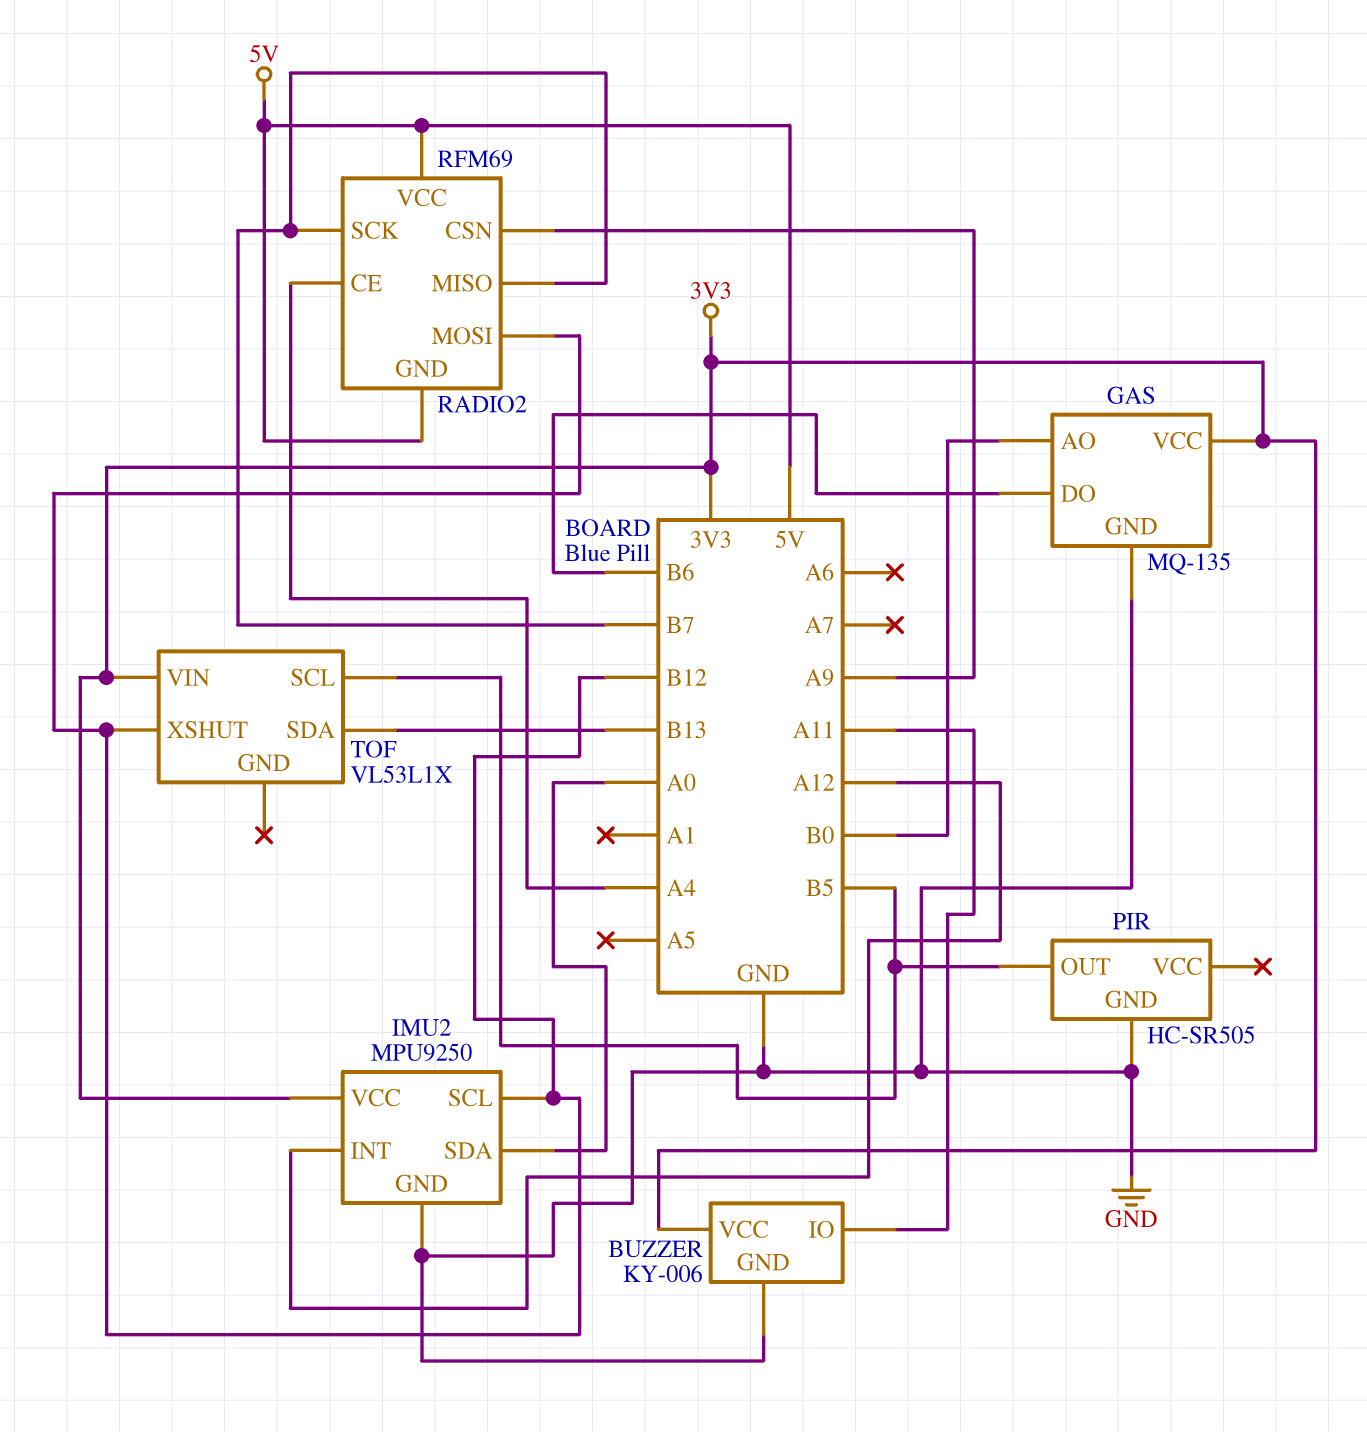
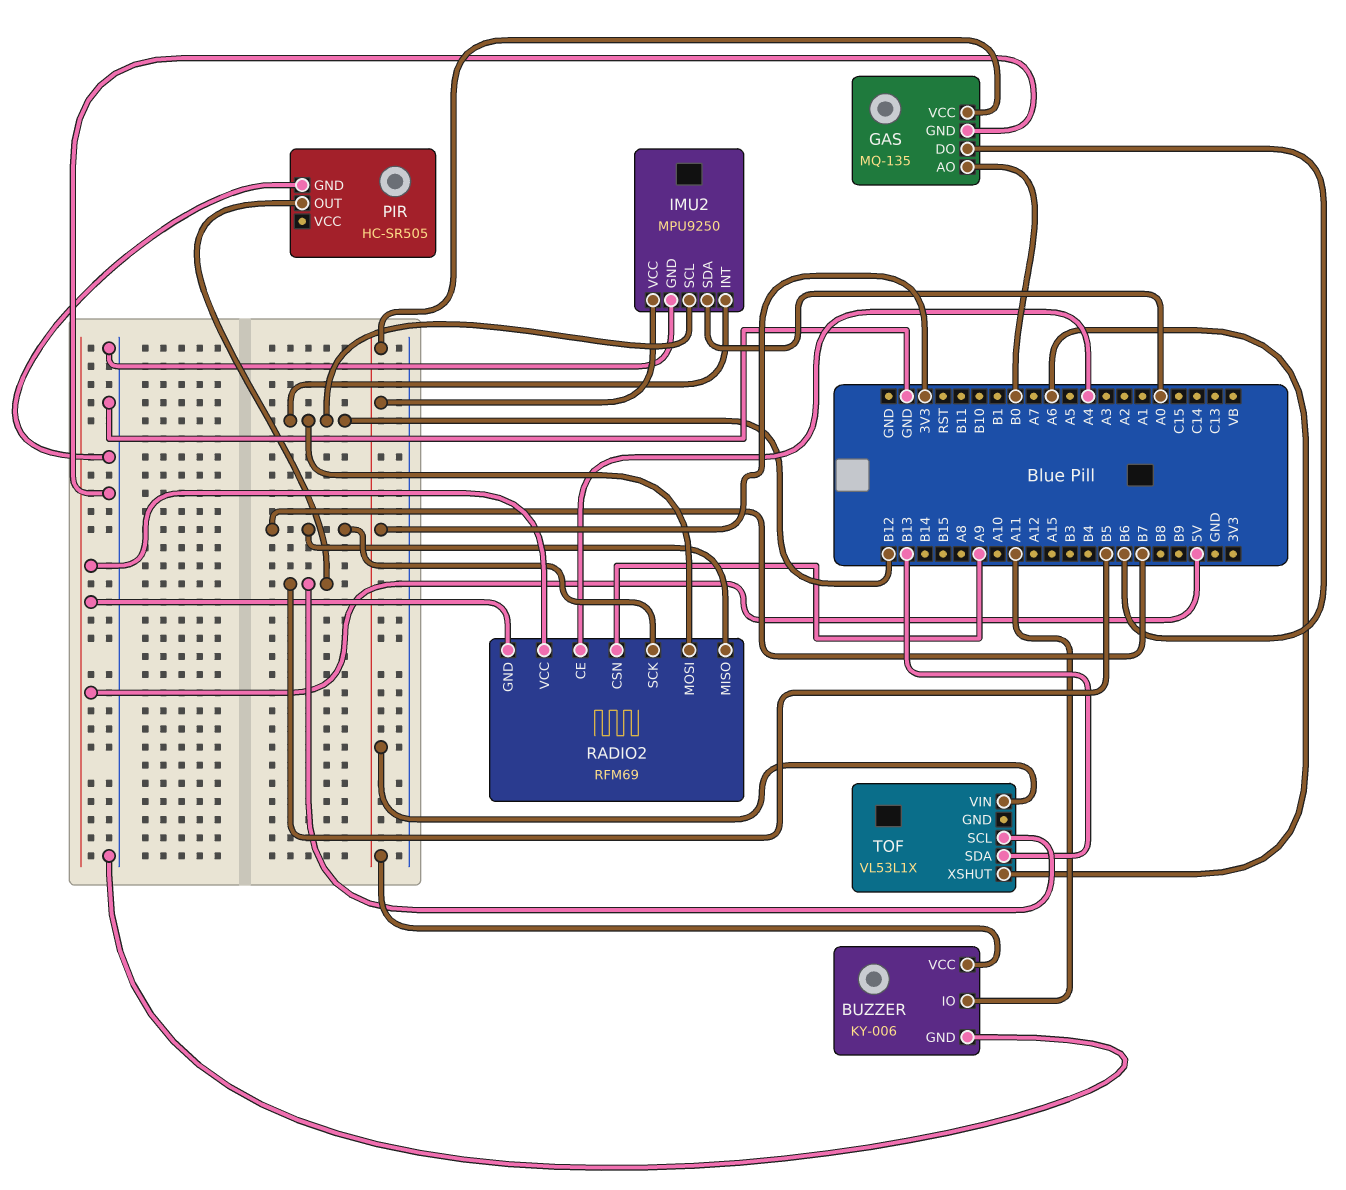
IMU2 pin INT: A12 -> B12
TOF pin XSHUT: B12 -> A6

